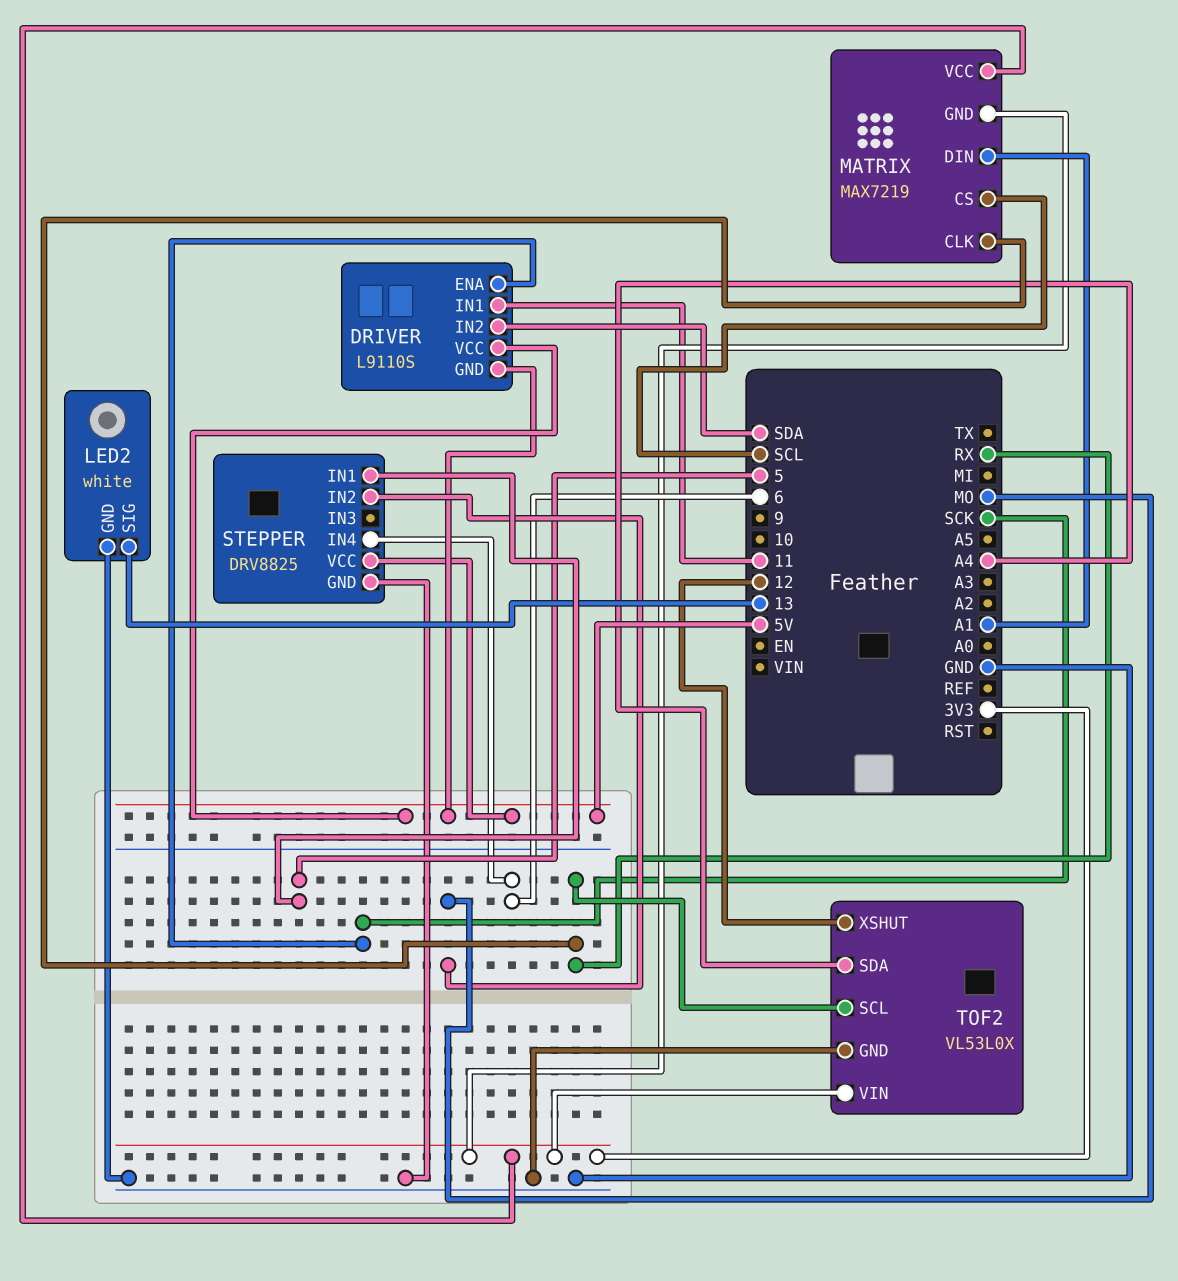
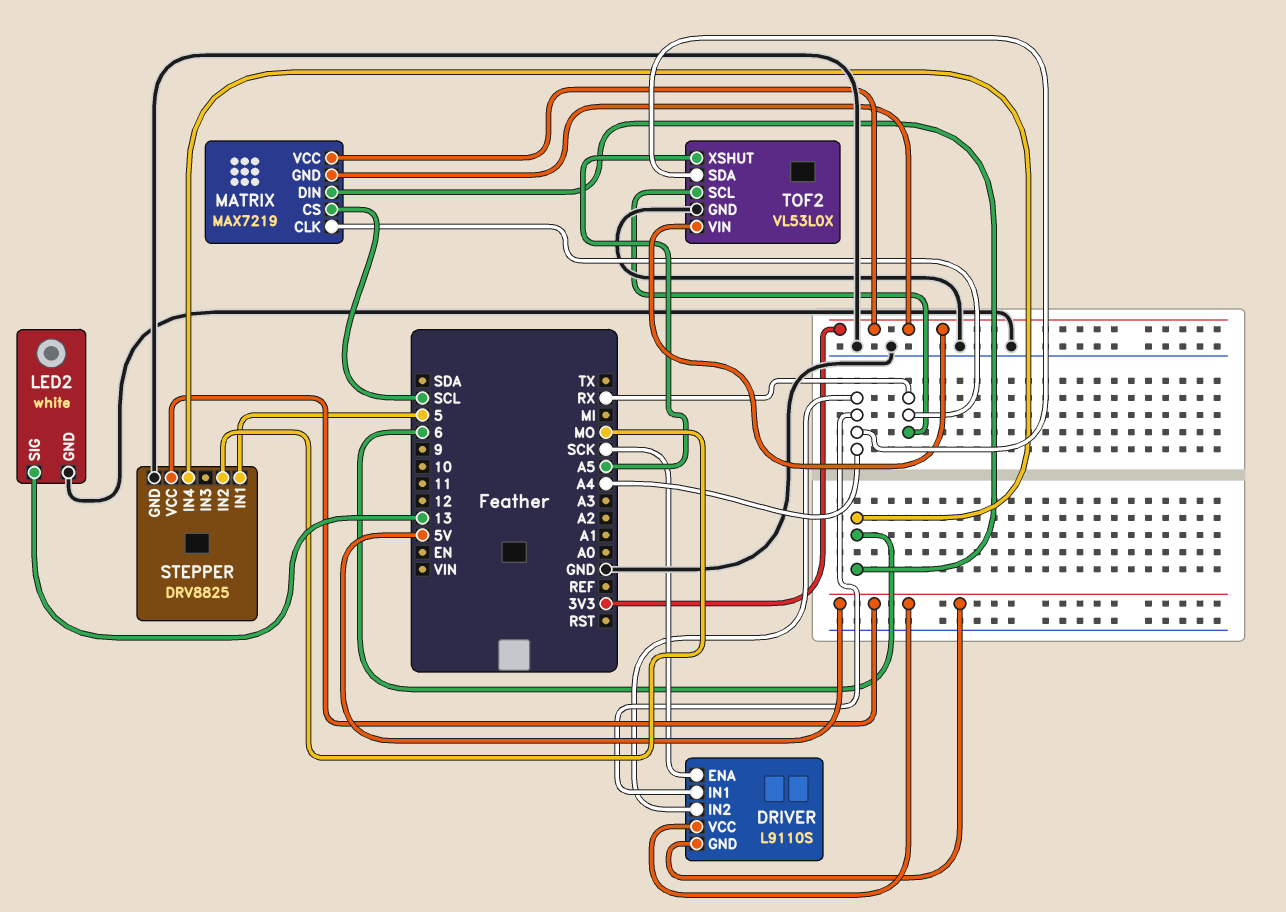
DRIVER pin IN1: 11 -> A4
DRIVER pin IN2: SDA -> A4
MATRIX pin DIN: A1 -> 6
TOF2 pin XSHUT: 12 -> A5

